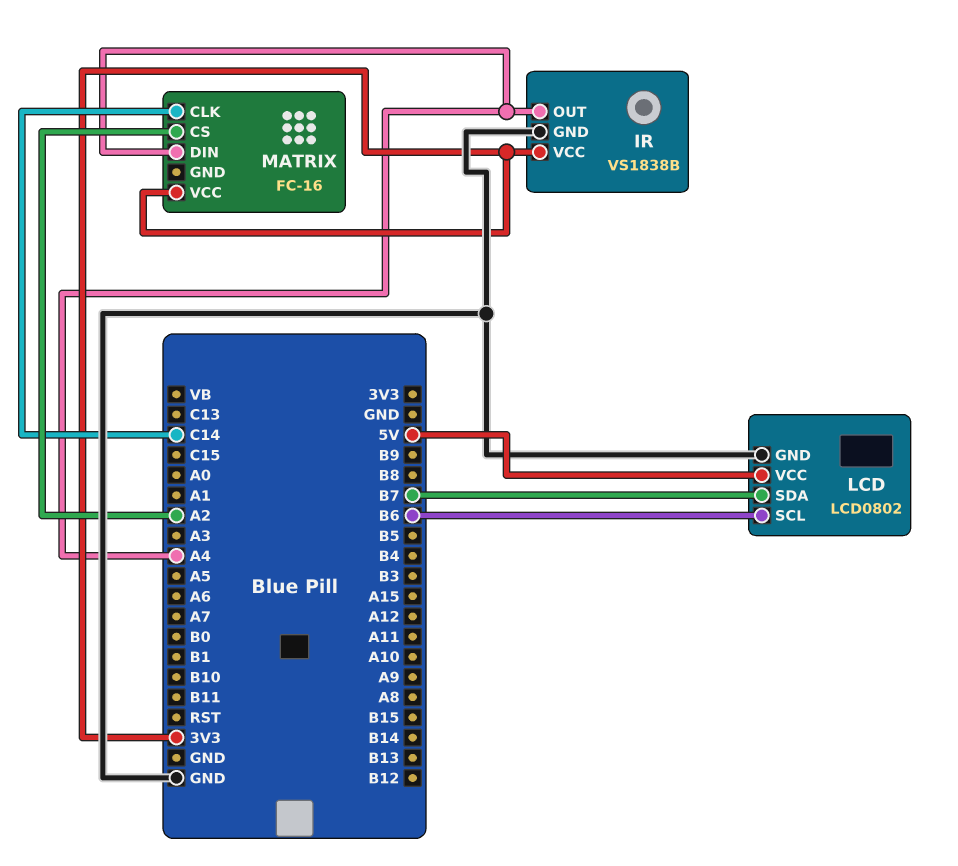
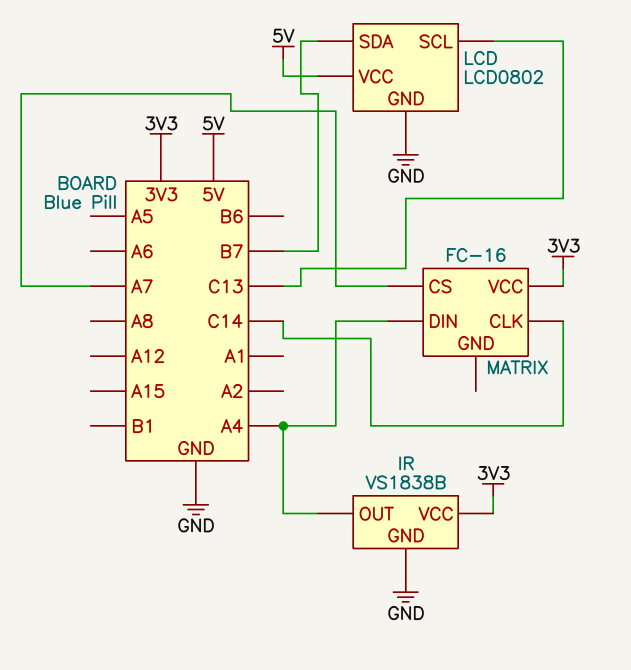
LCD pin SCL: B6 -> C13
MATRIX pin CS: A2 -> A7

